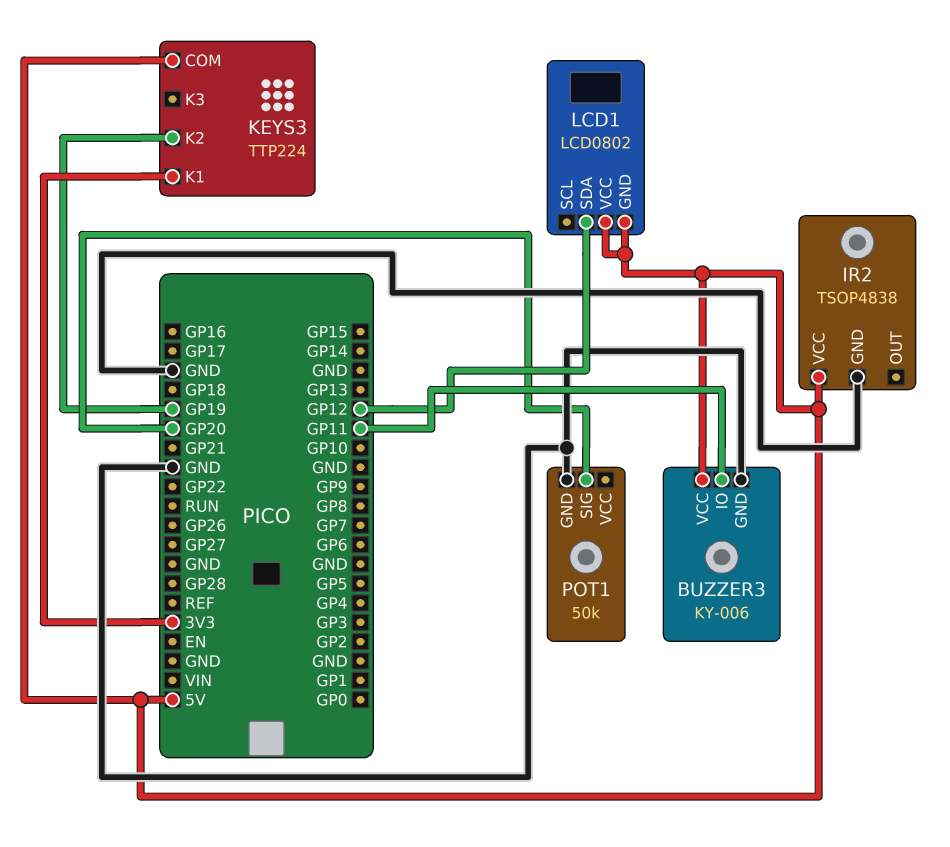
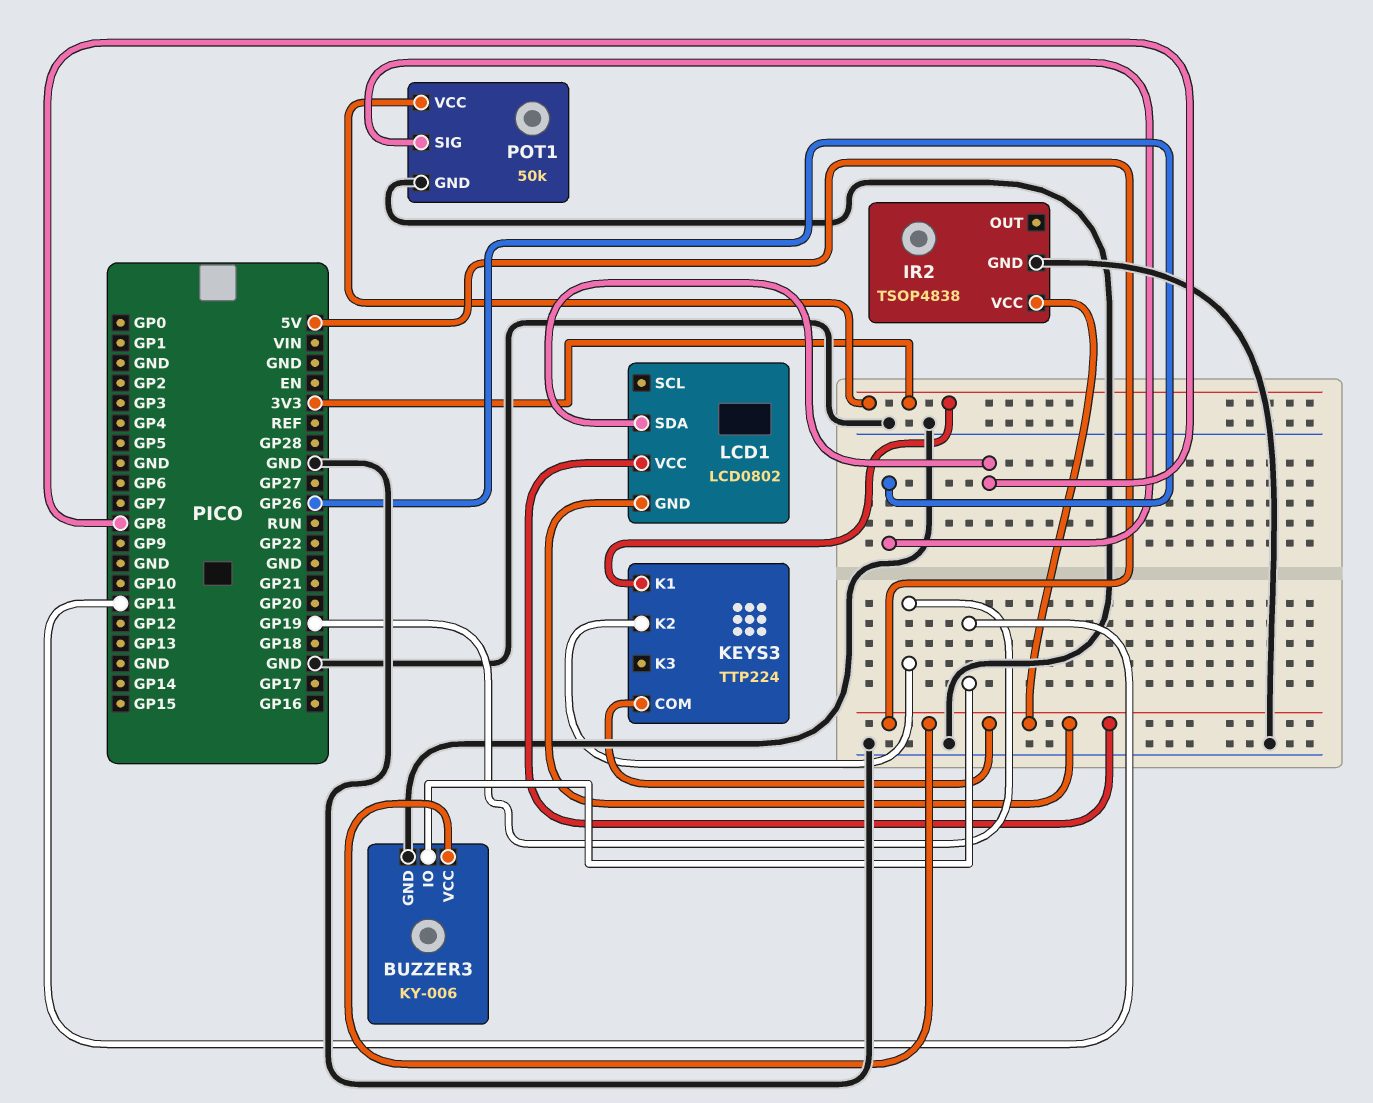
LCD1 pin SDA: GP12 -> GP8
POT1 pin SIG: GP20 -> GP26
POT1 pin VCC: none -> 3V3

